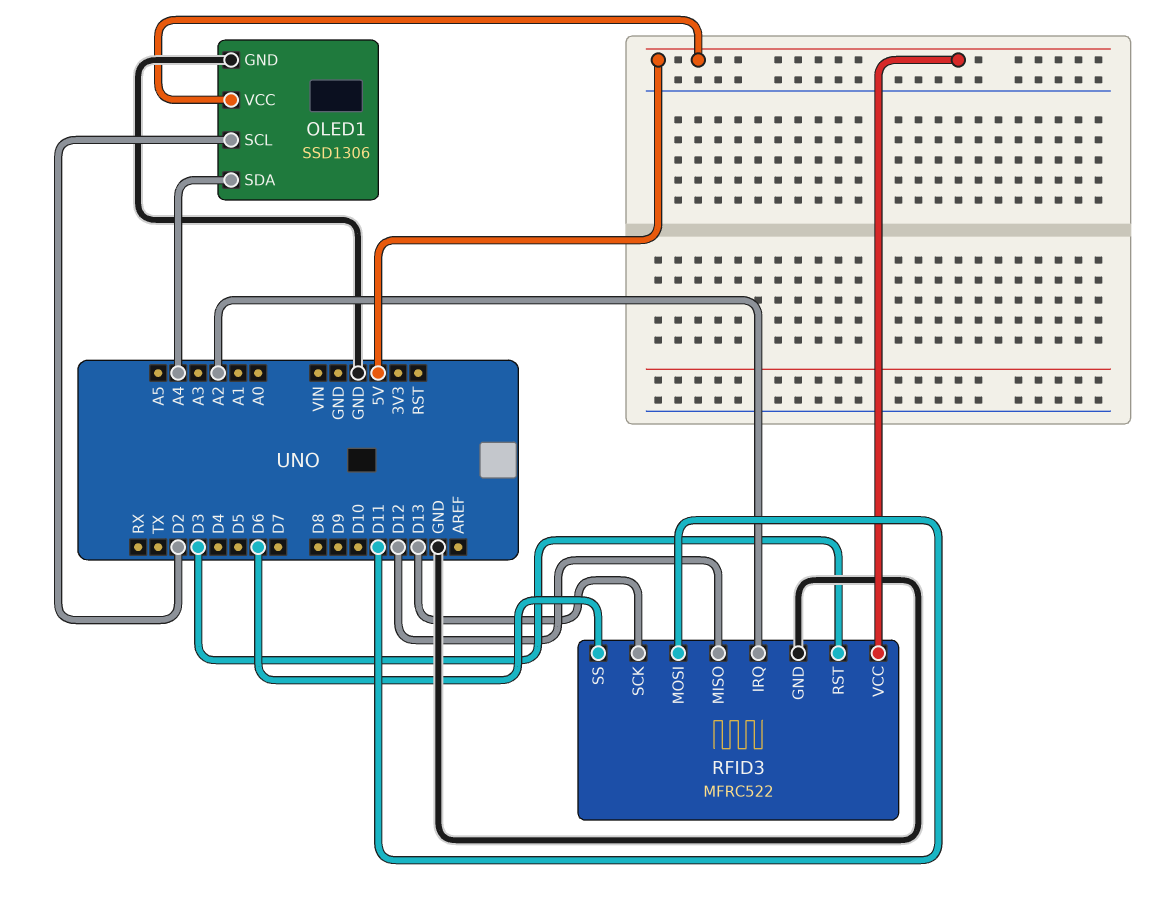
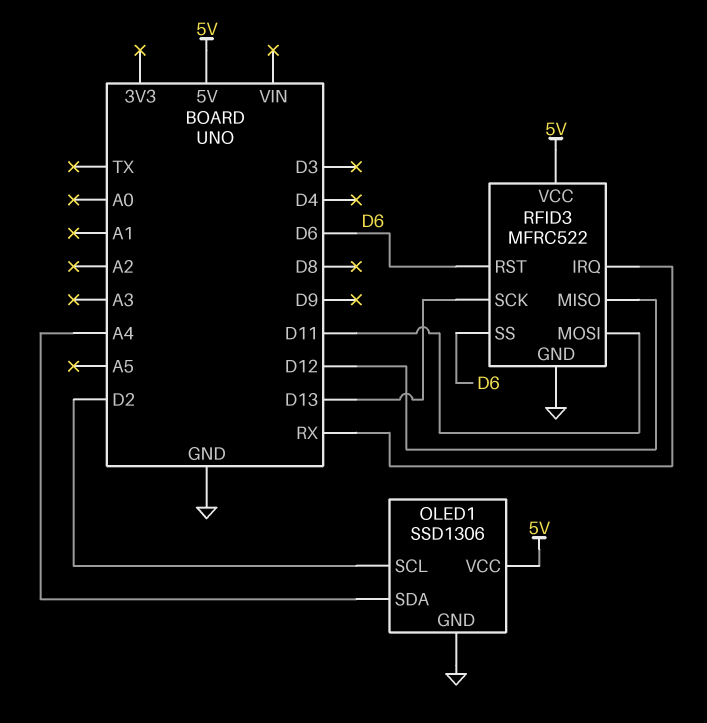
RFID3 pin IRQ: A2 -> RX
RFID3 pin RST: D3 -> D6

